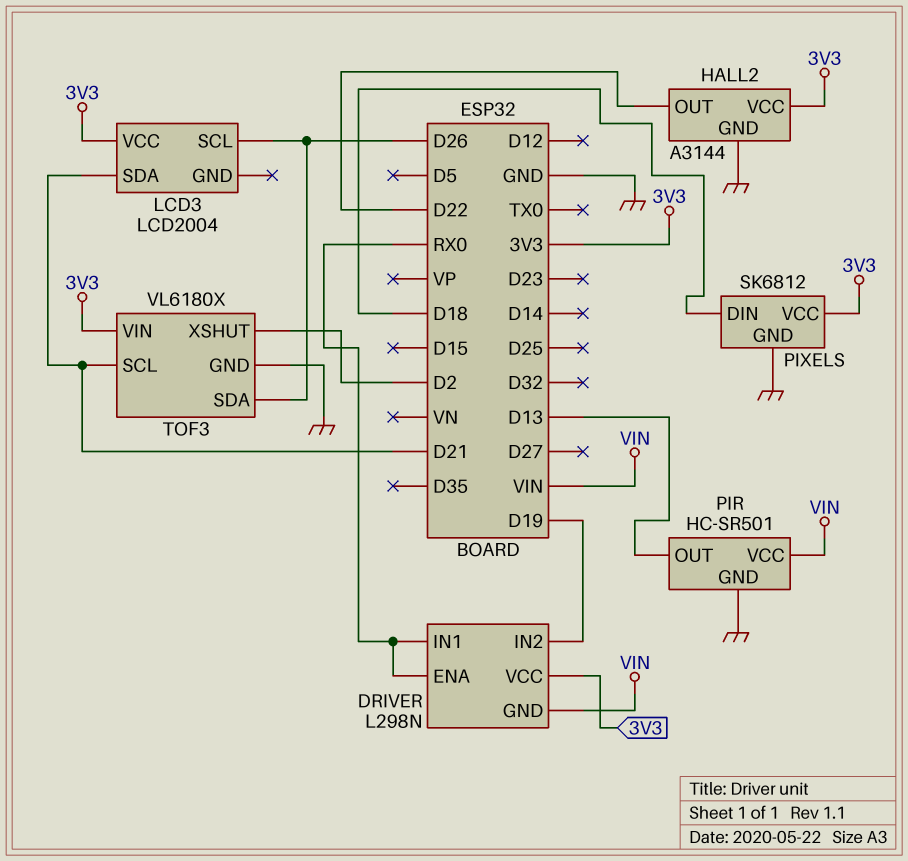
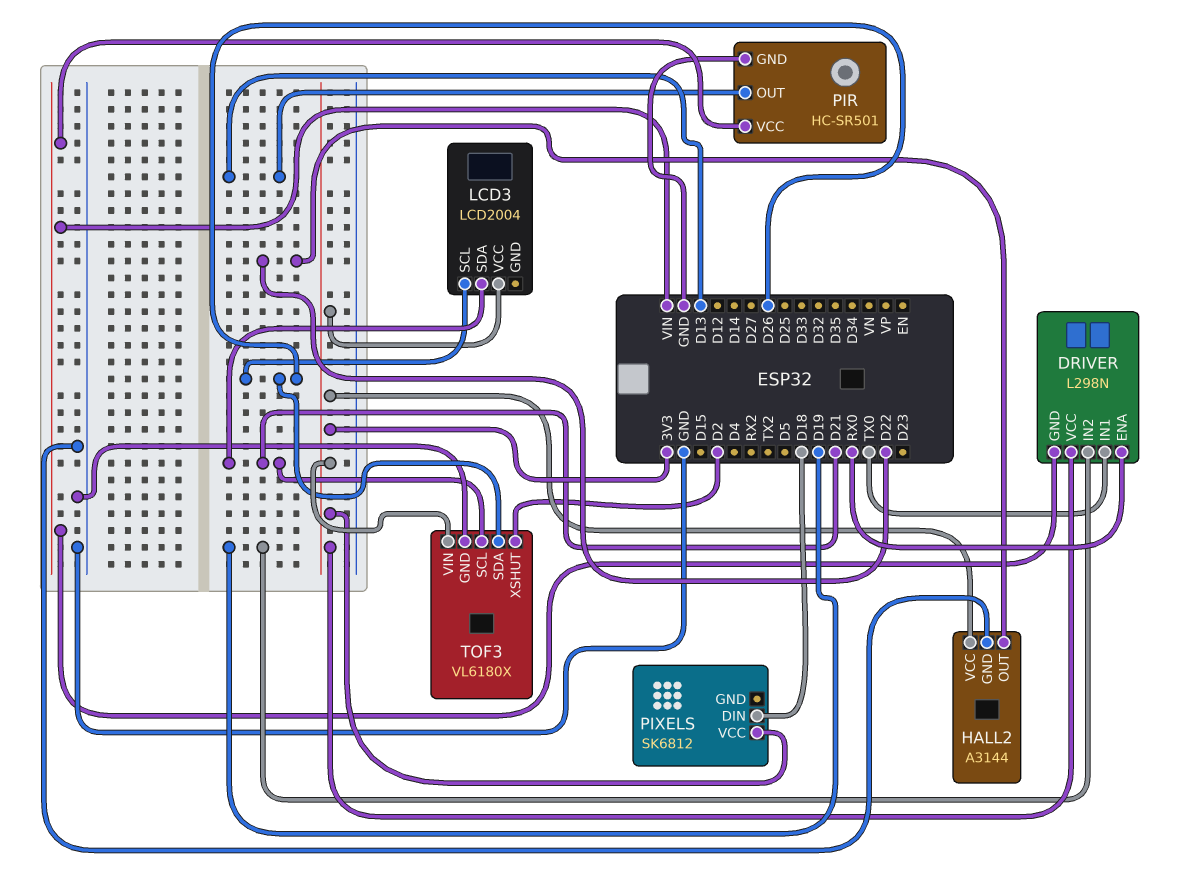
DRIVER pin IN1: RX0 -> TX0
PIXELS pin GND: GND -> none

